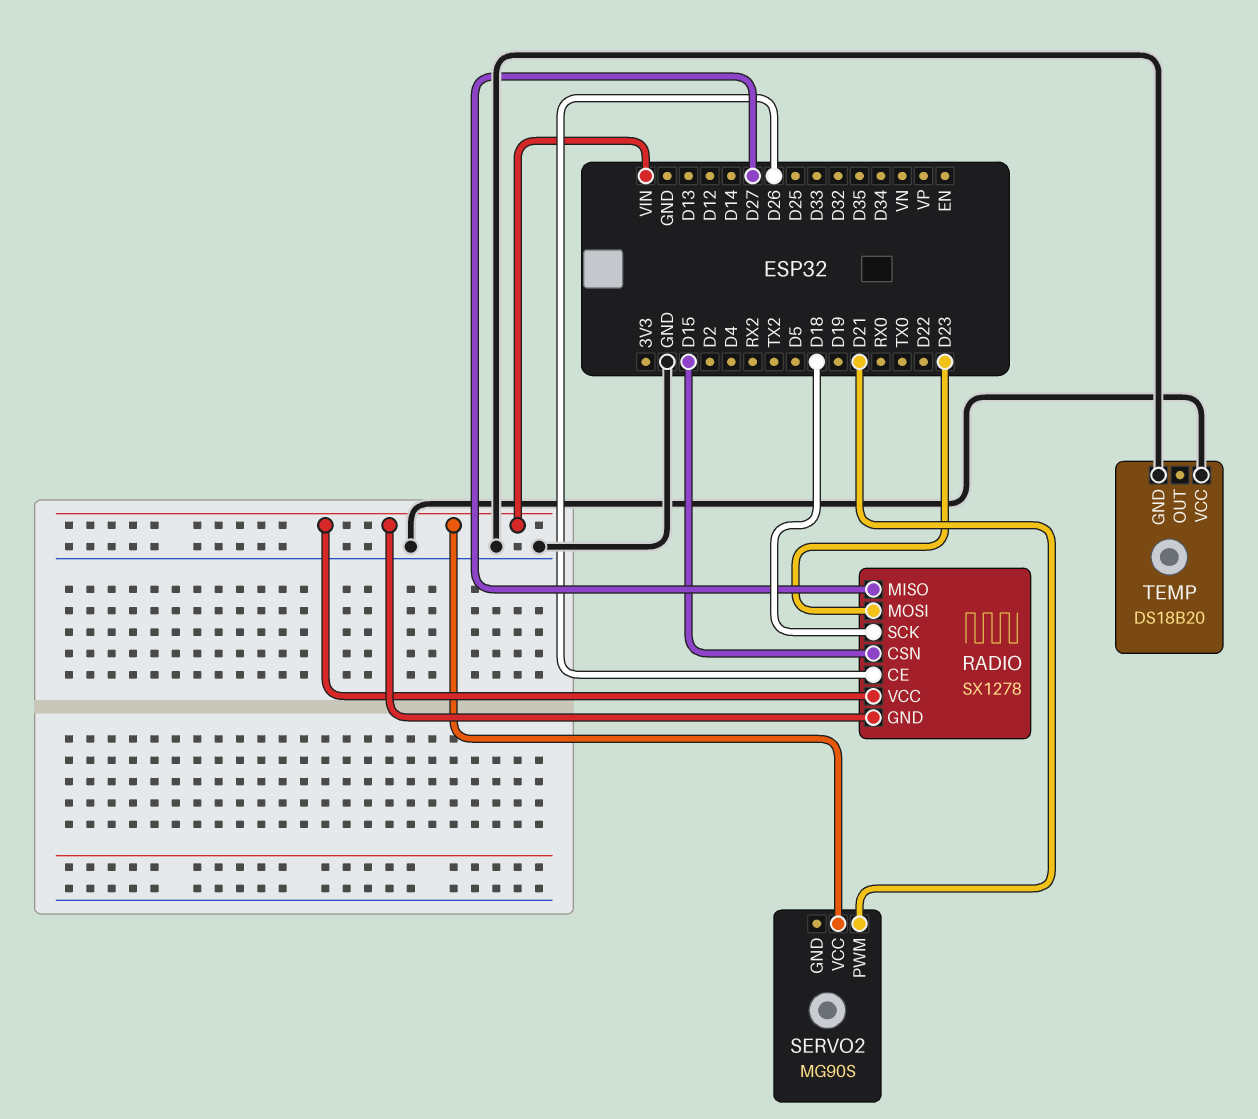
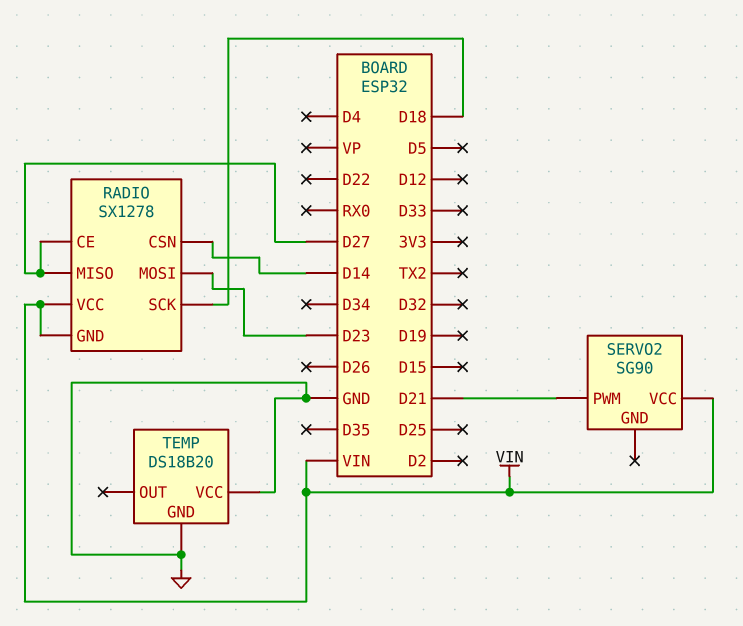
RADIO pin CE: D26 -> D27
RADIO pin CSN: D15 -> D14
SERVO2: MG90S -> SG90

